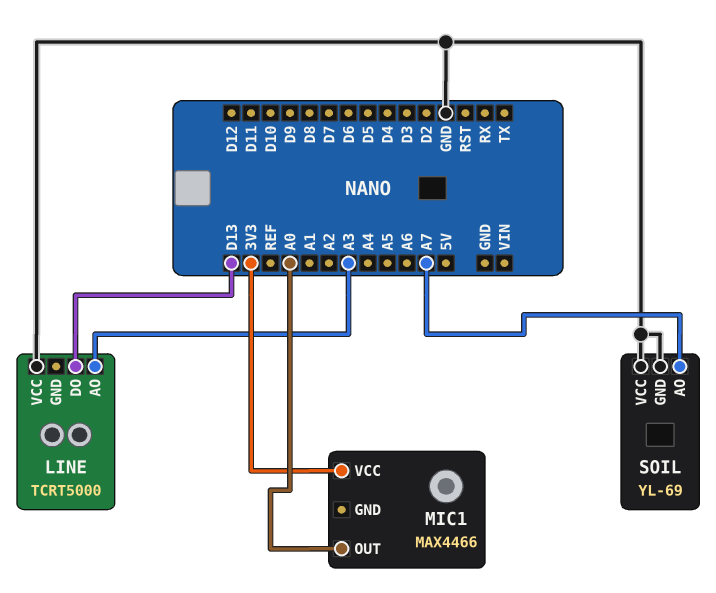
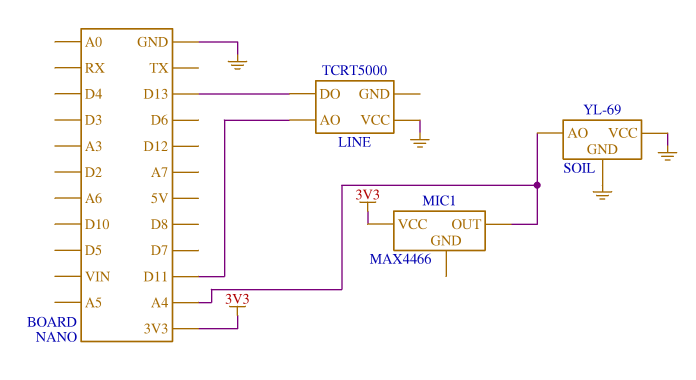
LINE pin AO: A3 -> D11
MIC1 pin OUT: A0 -> A4
SOIL pin AO: A7 -> A4

